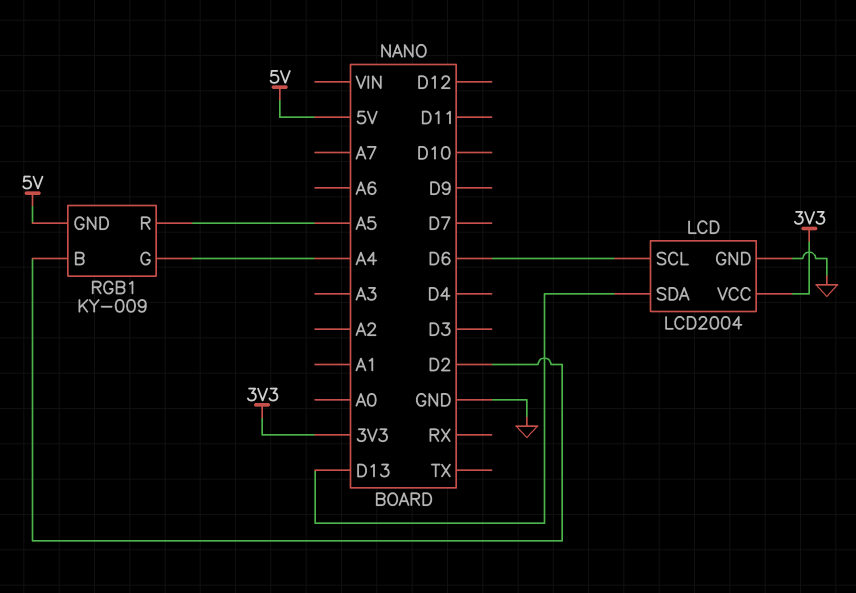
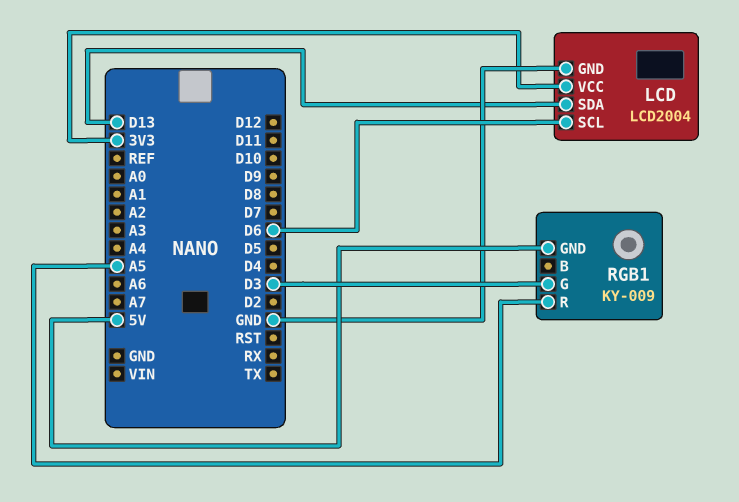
RGB1 pin B: D2 -> none
RGB1 pin G: A4 -> D3

